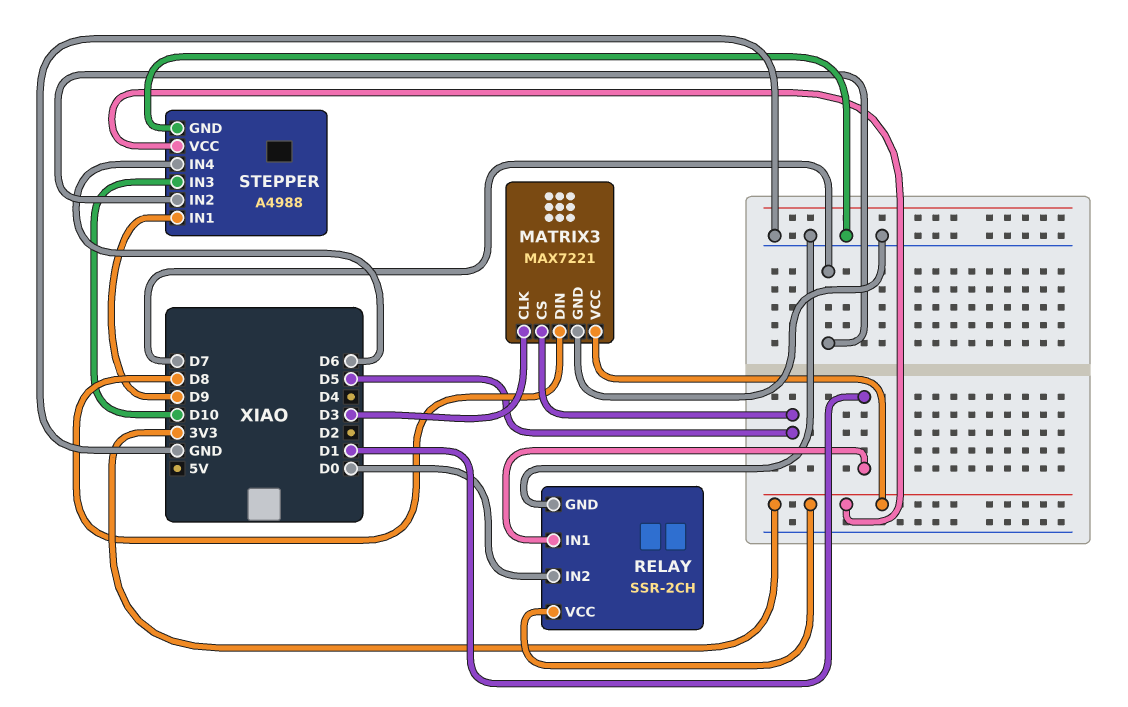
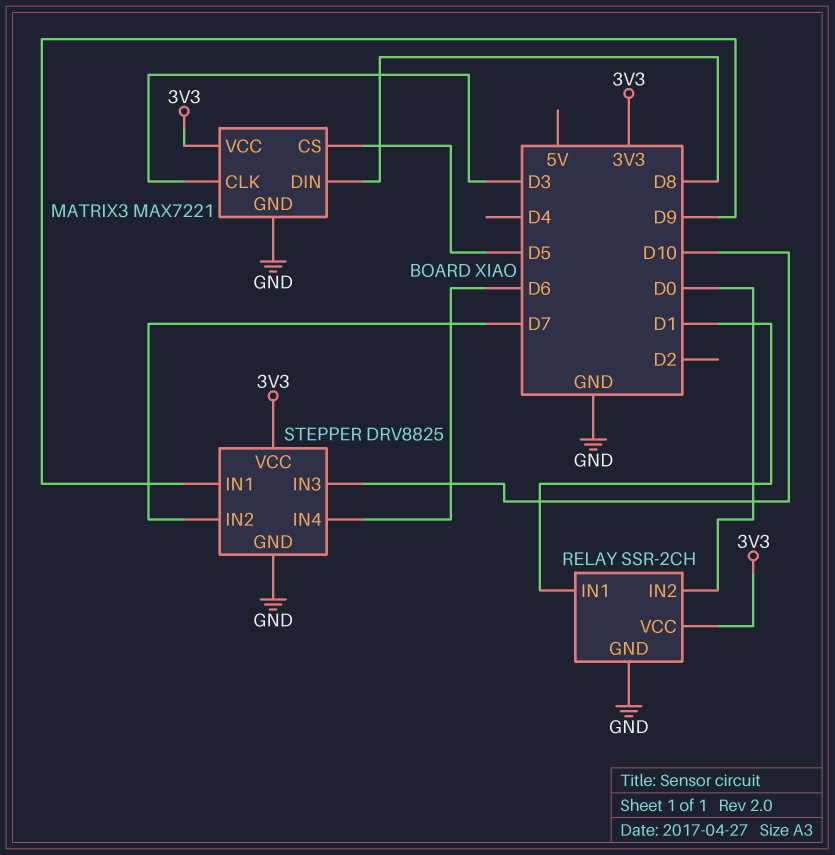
STEPPER: A4988 -> DRV8825

